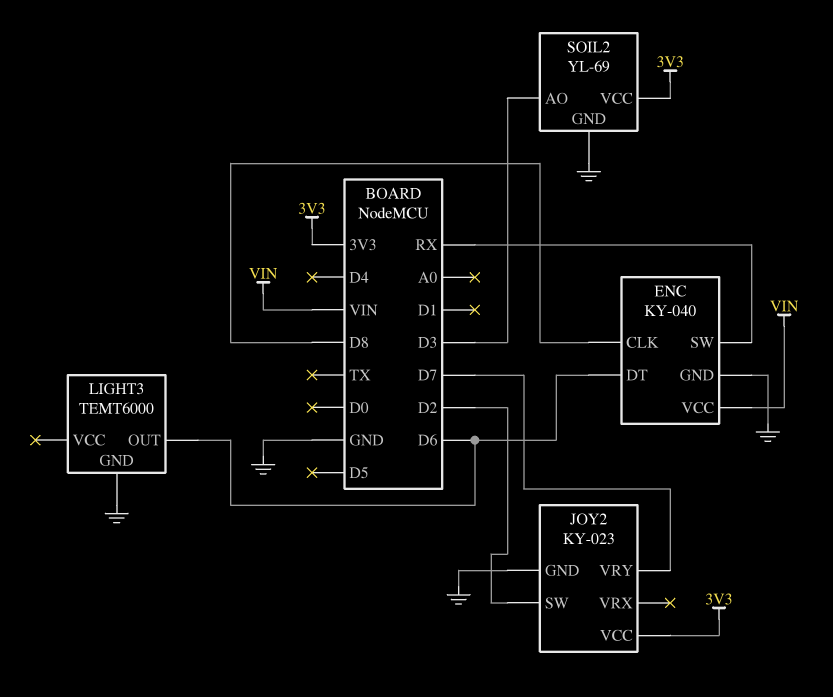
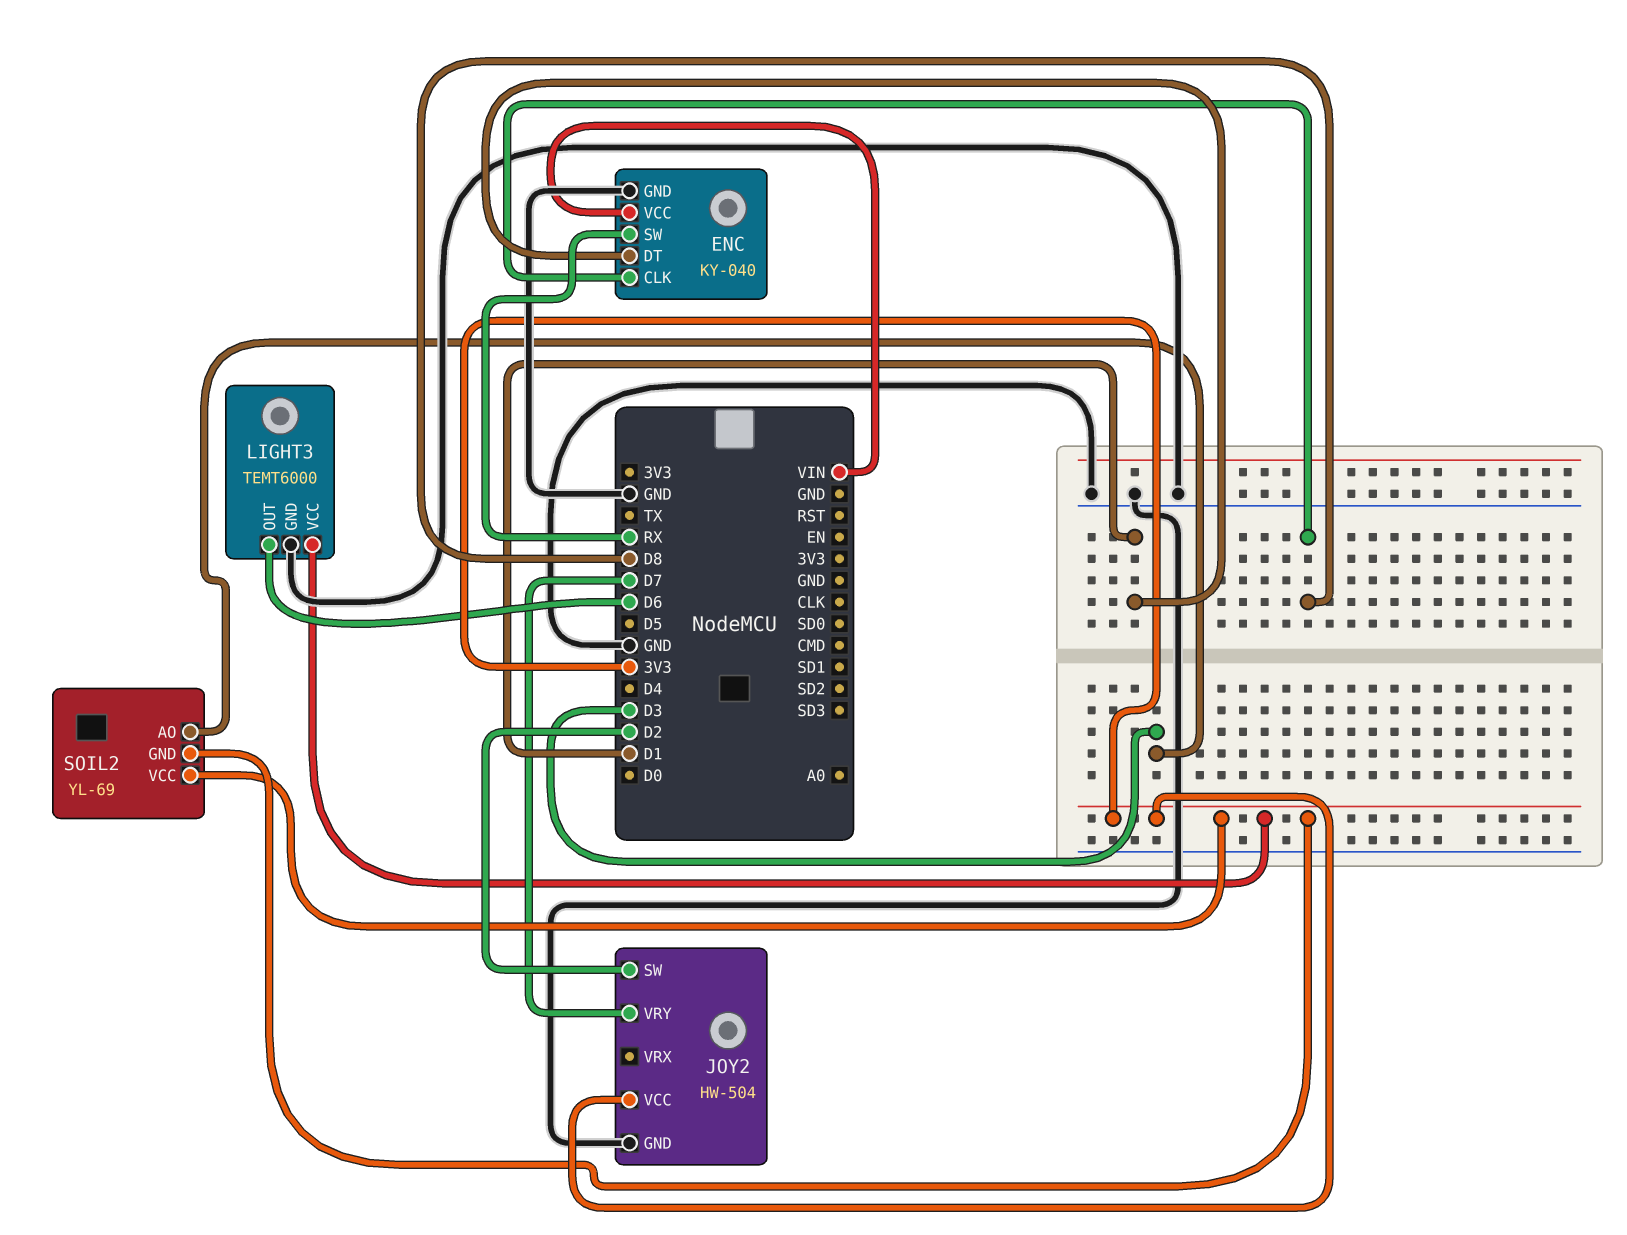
ENC pin DT: D6 -> D1
JOY2: KY-023 -> HW-504
LIGHT3 pin VCC: none -> 3V3
SOIL2 pin GND: GND -> 3V3

